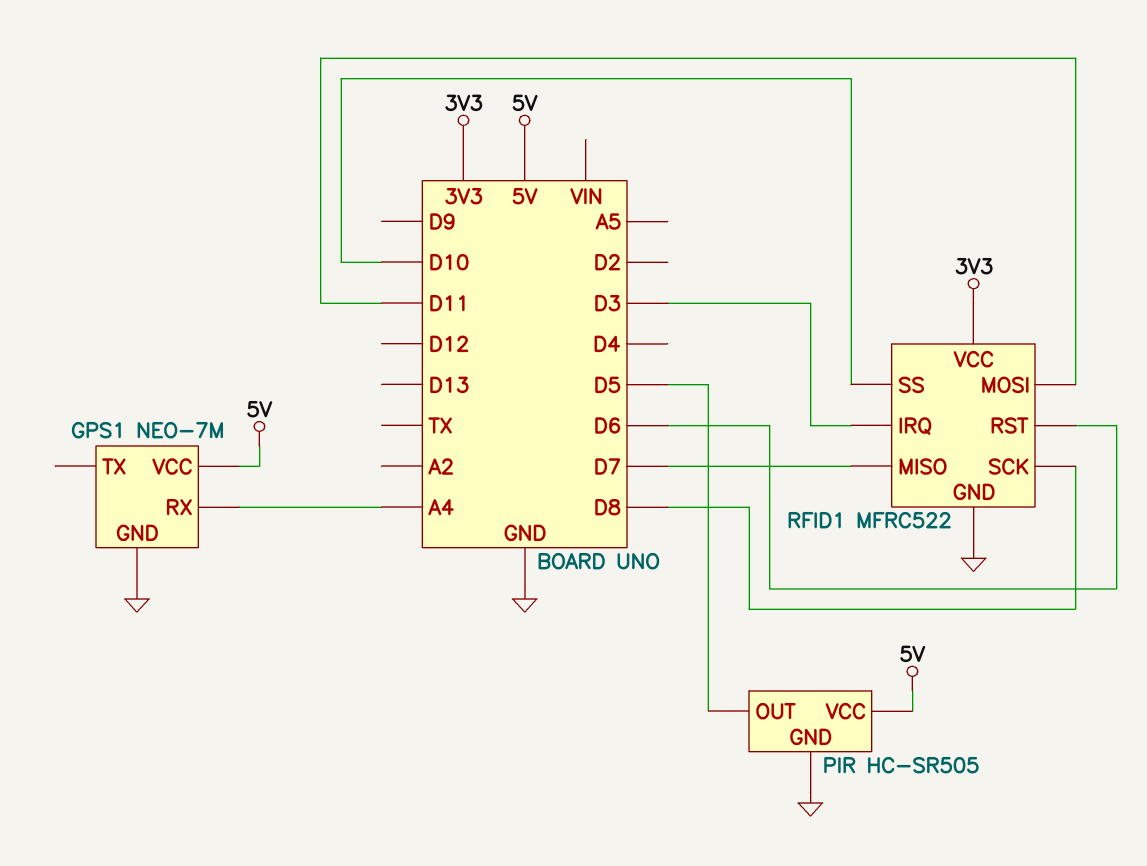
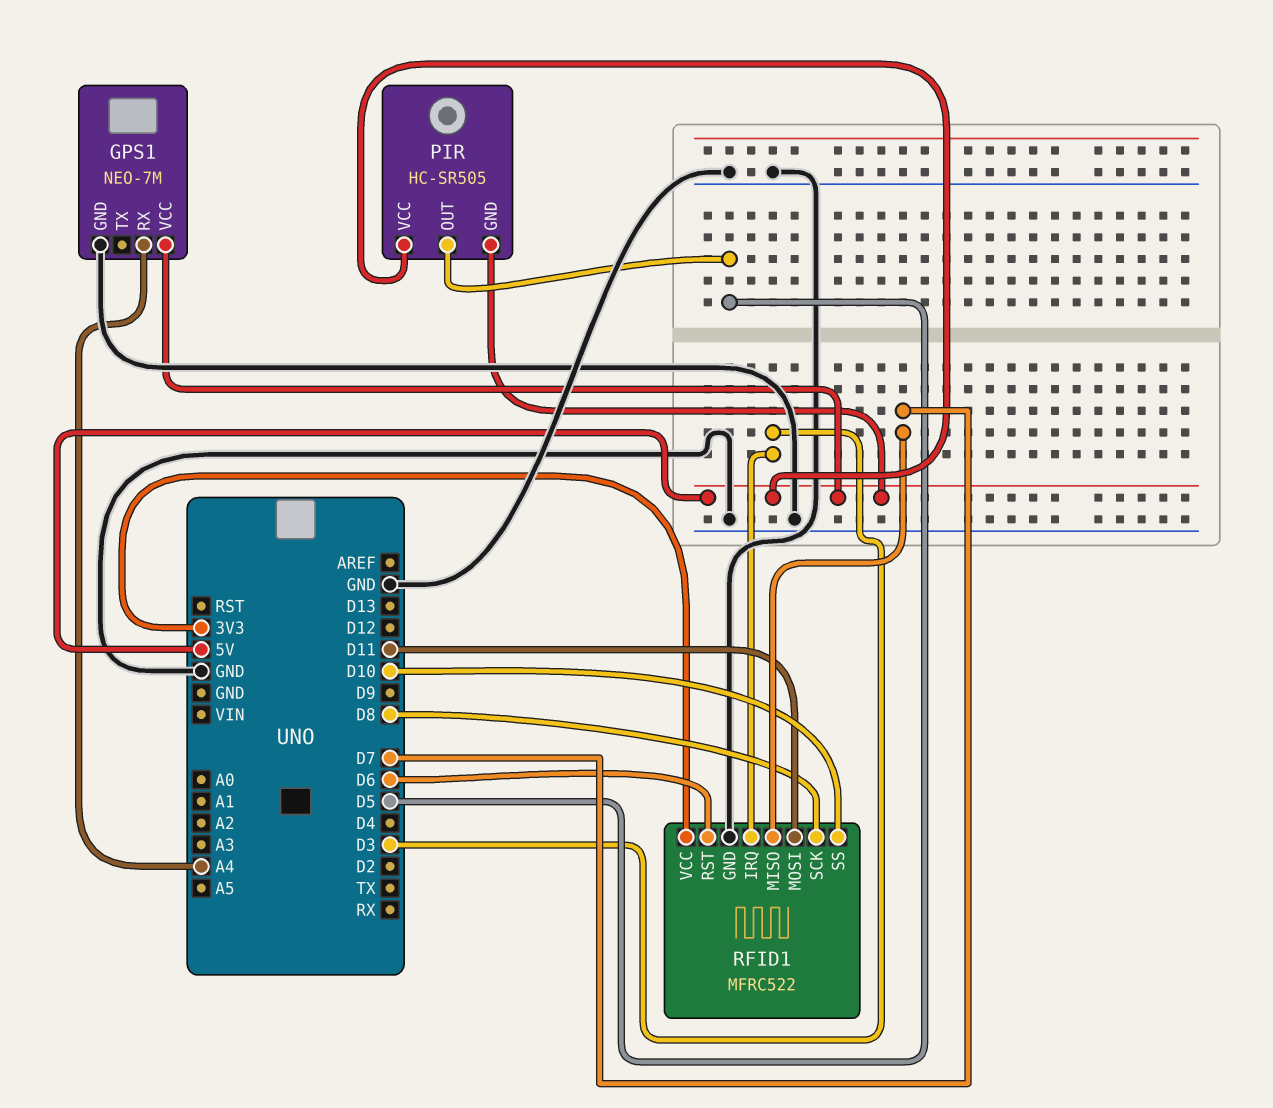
PIR pin GND: GND -> 5V

